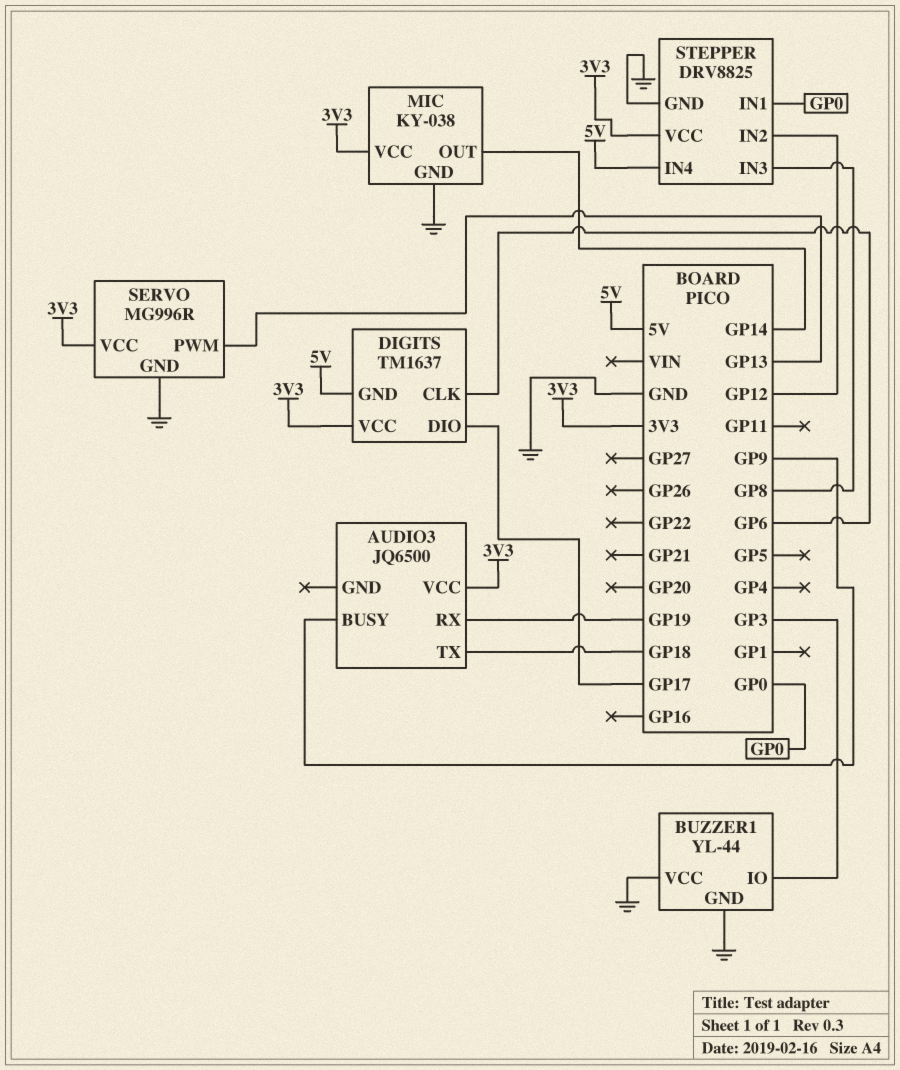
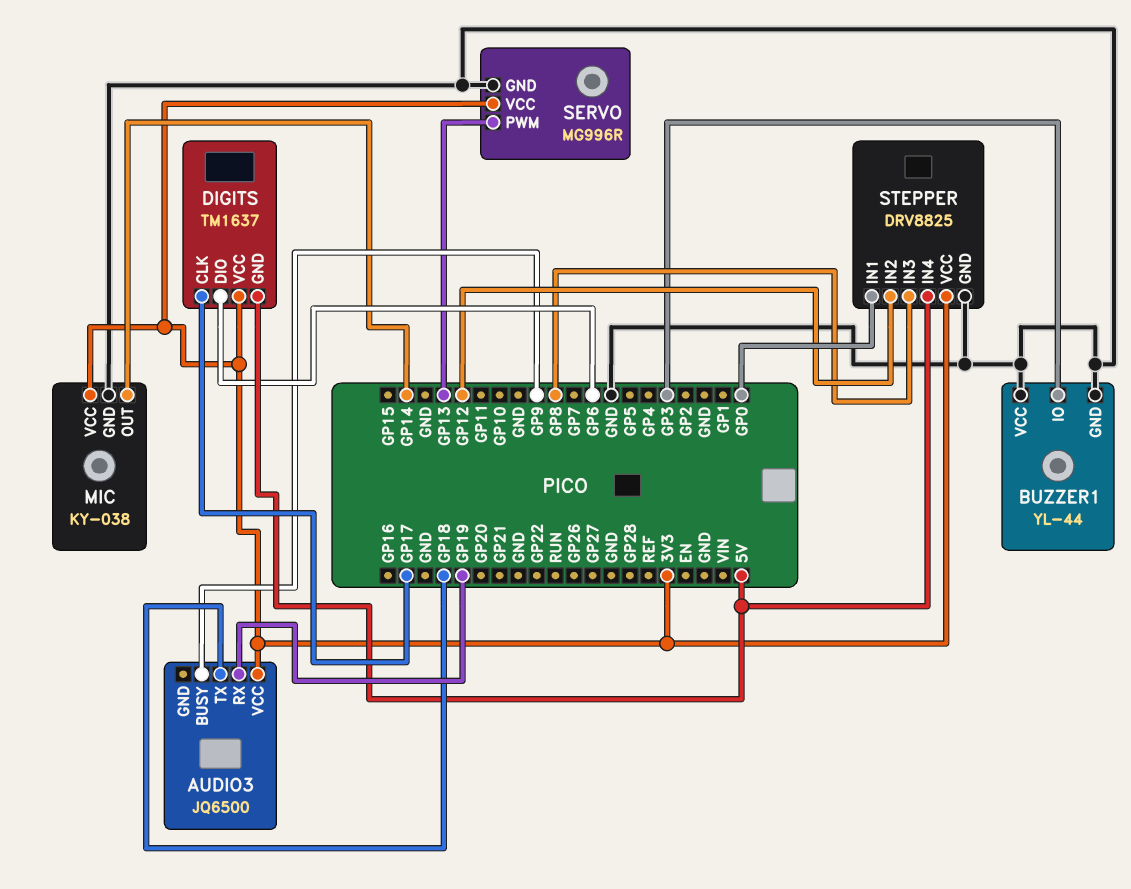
DIGITS pin CLK: GP6 -> GP17
DIGITS pin DIO: GP17 -> GP6

